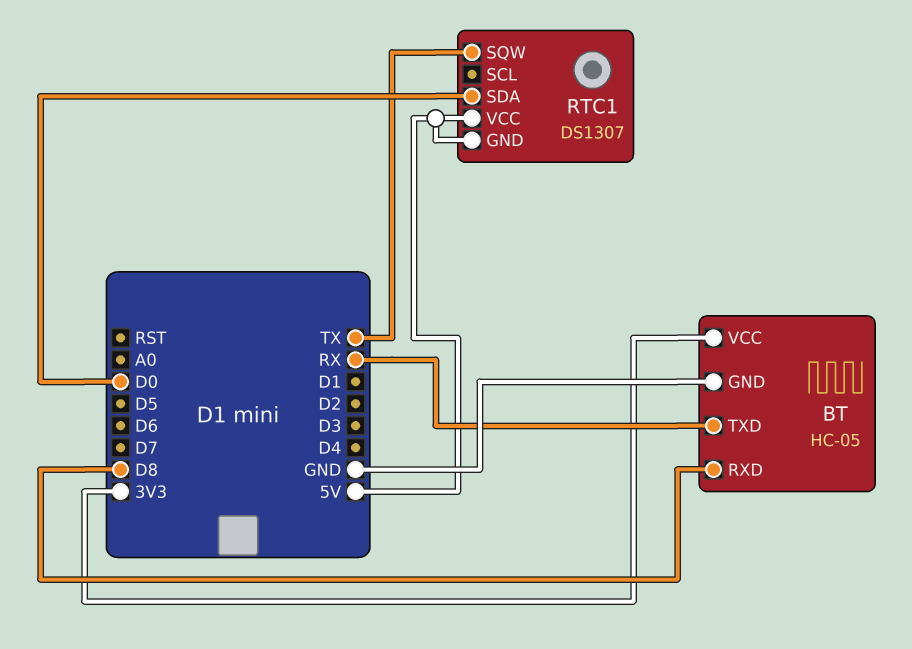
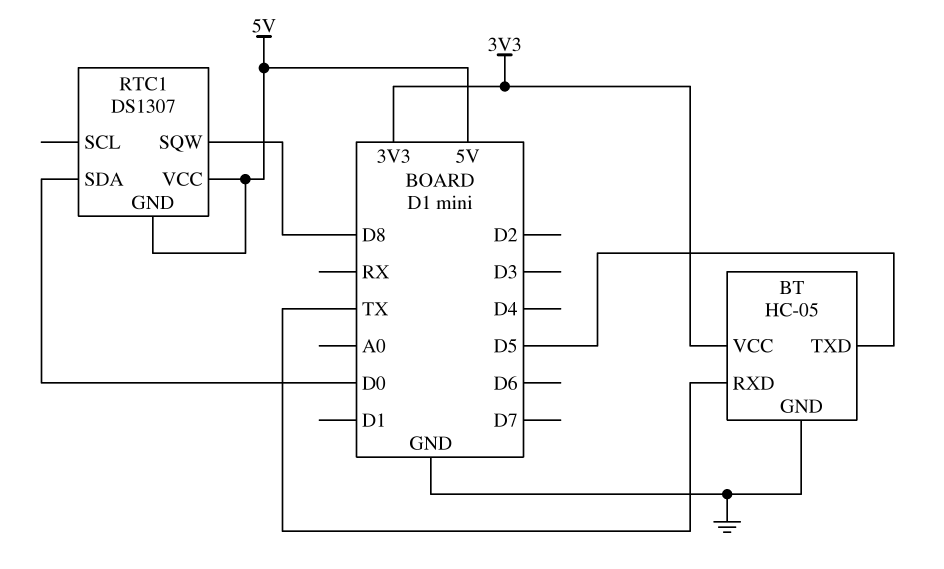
BT pin RXD: D8 -> TX
BT pin TXD: RX -> D5
RTC1 pin SQW: TX -> D8

